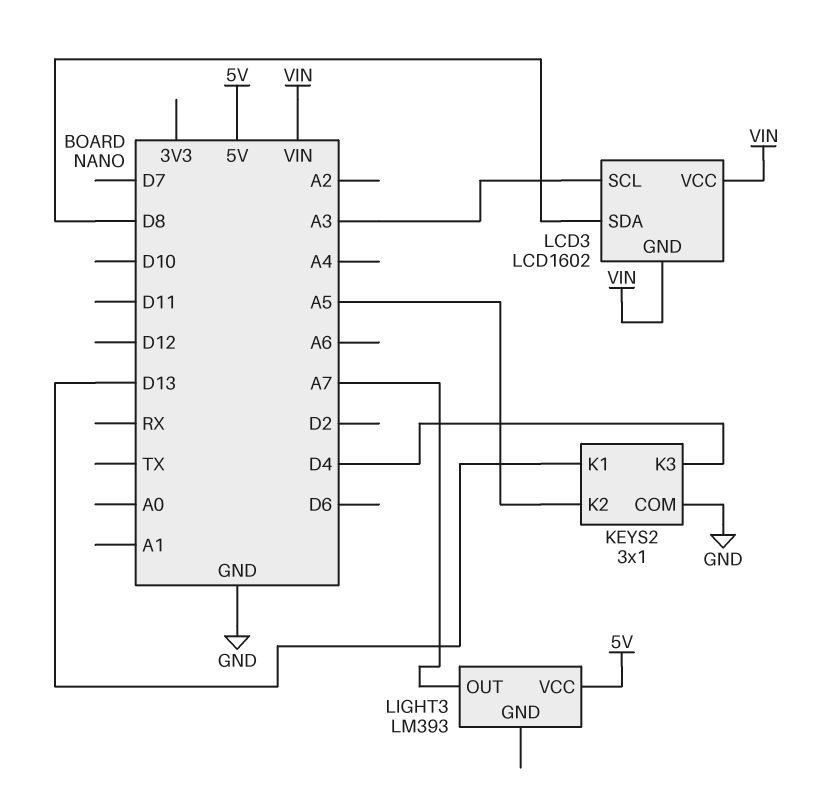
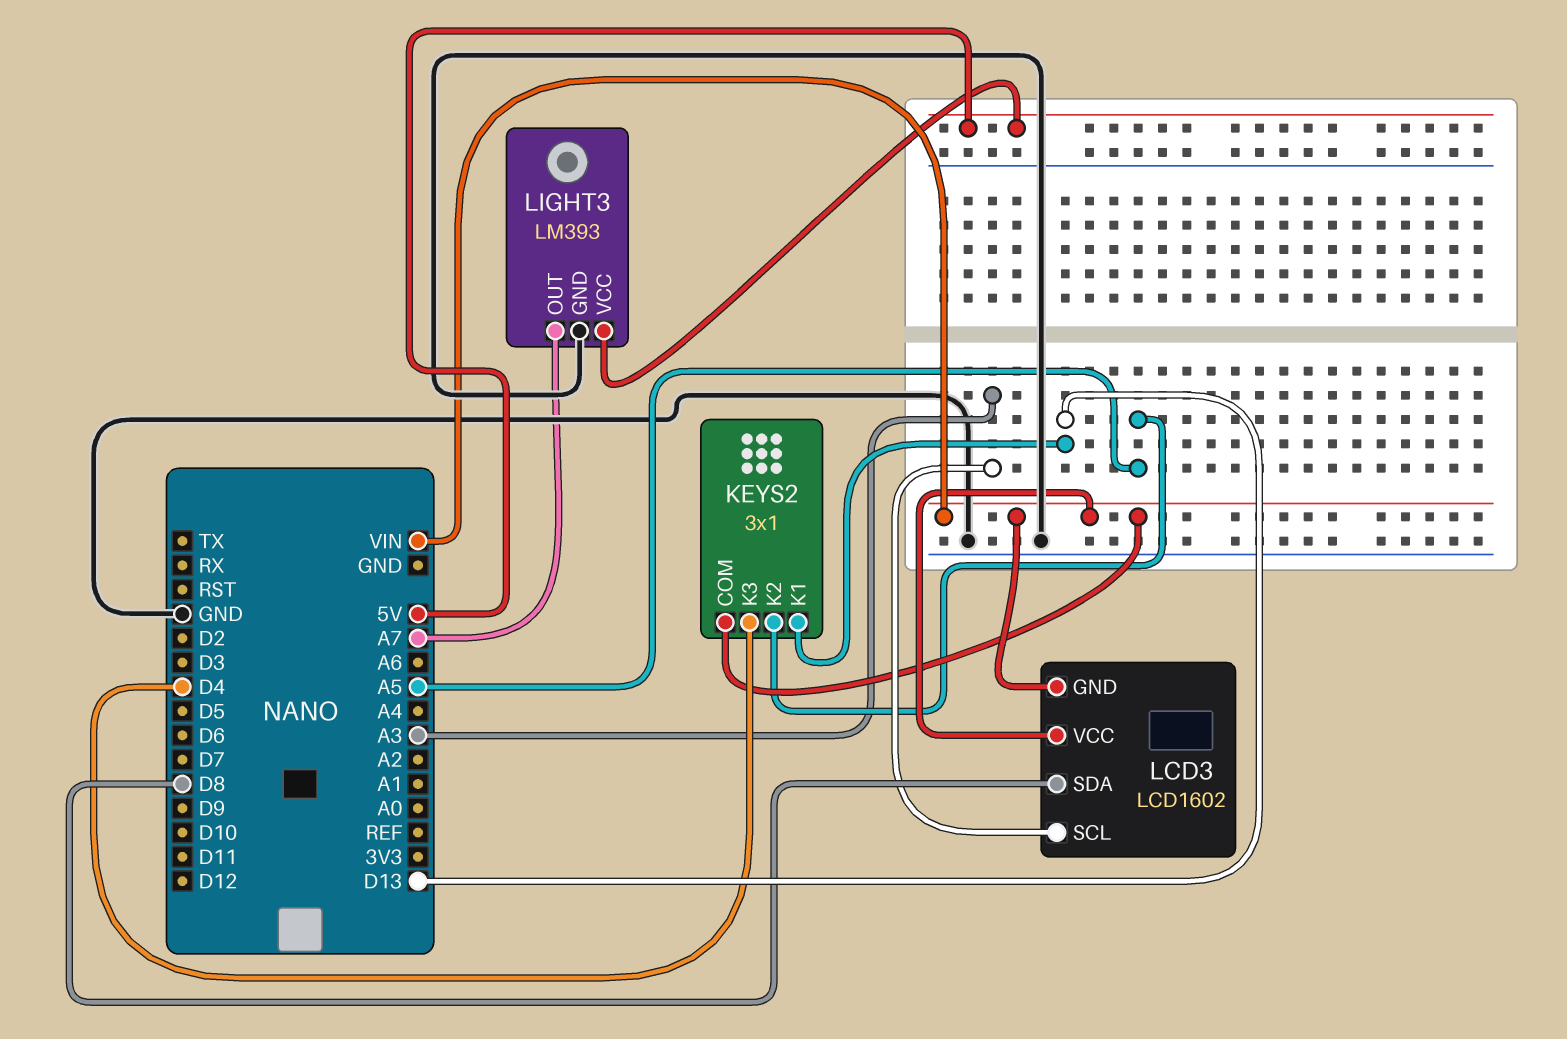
KEYS2 pin COM: GND -> VIN
LIGHT3 pin GND: none -> GND

